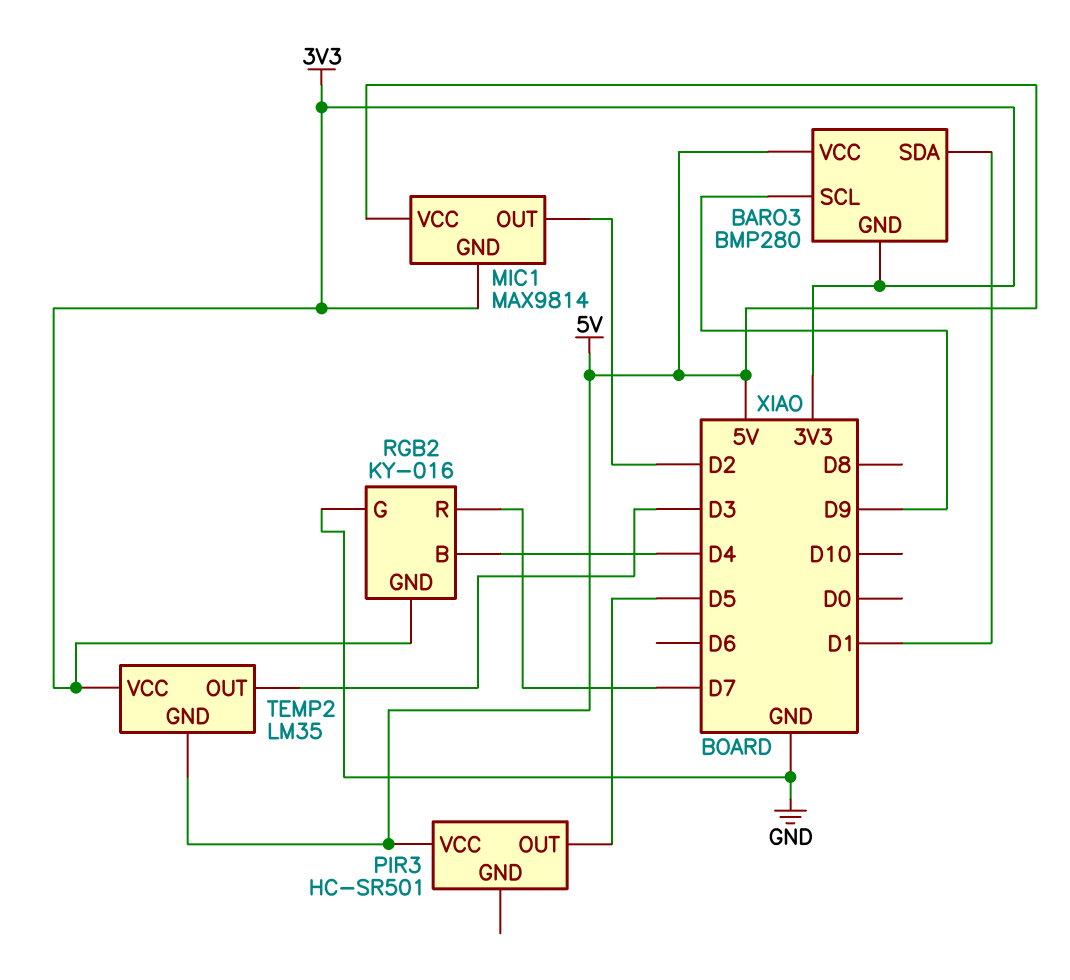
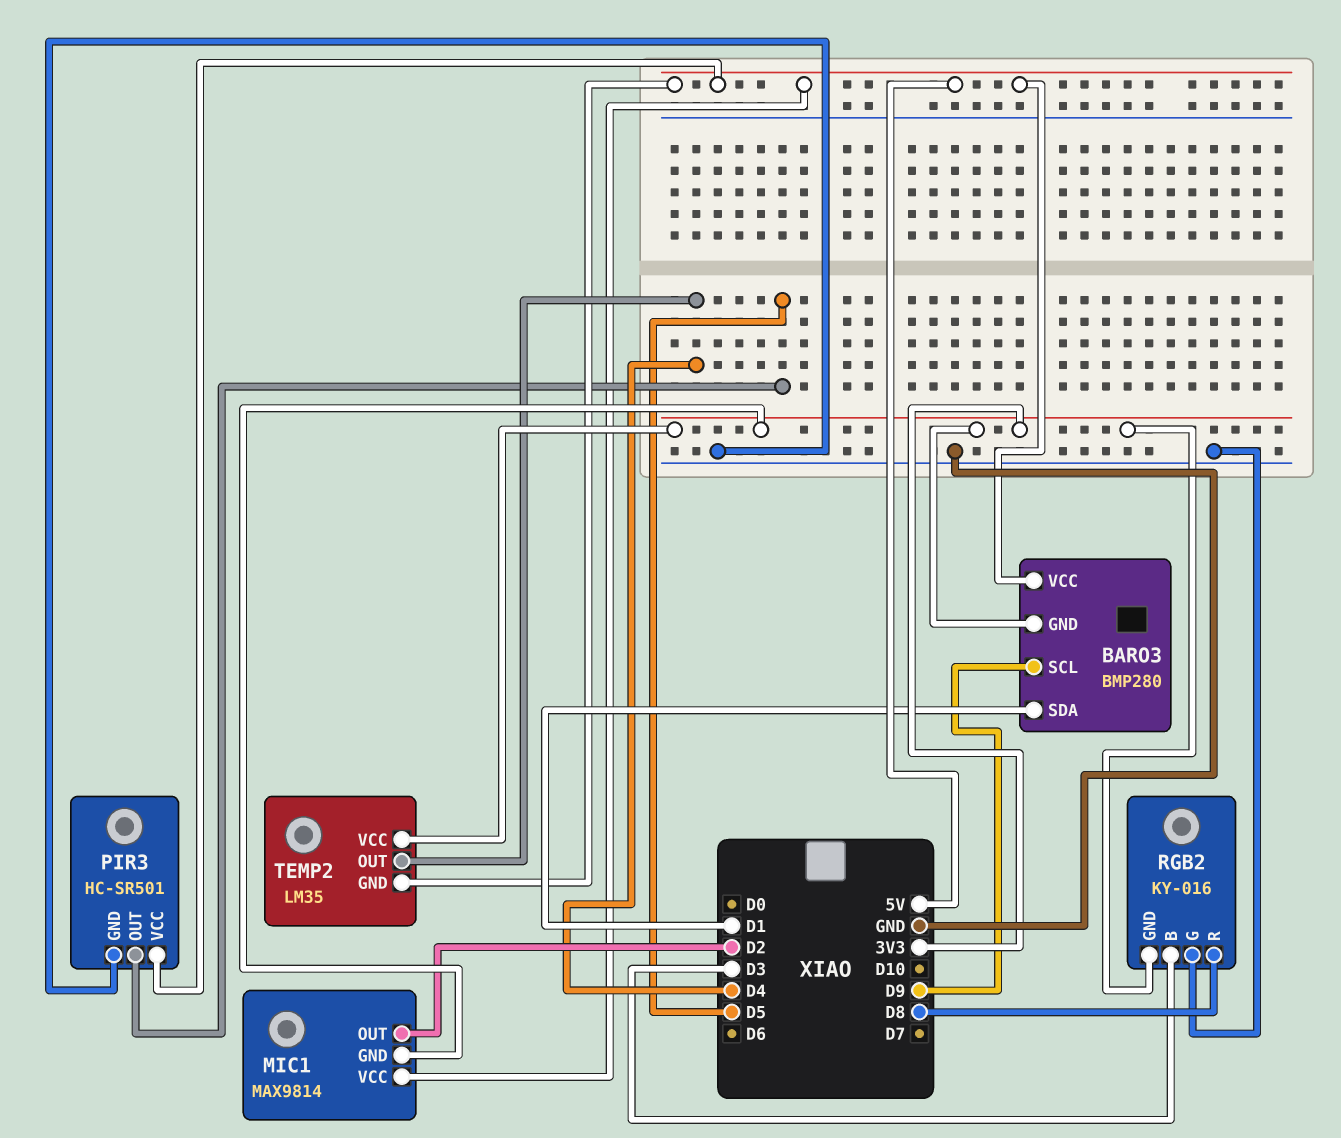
PIR3 pin GND: none -> GND
RGB2 pin B: D4 -> D3
RGB2 pin R: D7 -> D8
TEMP2 pin OUT: D3 -> D4

